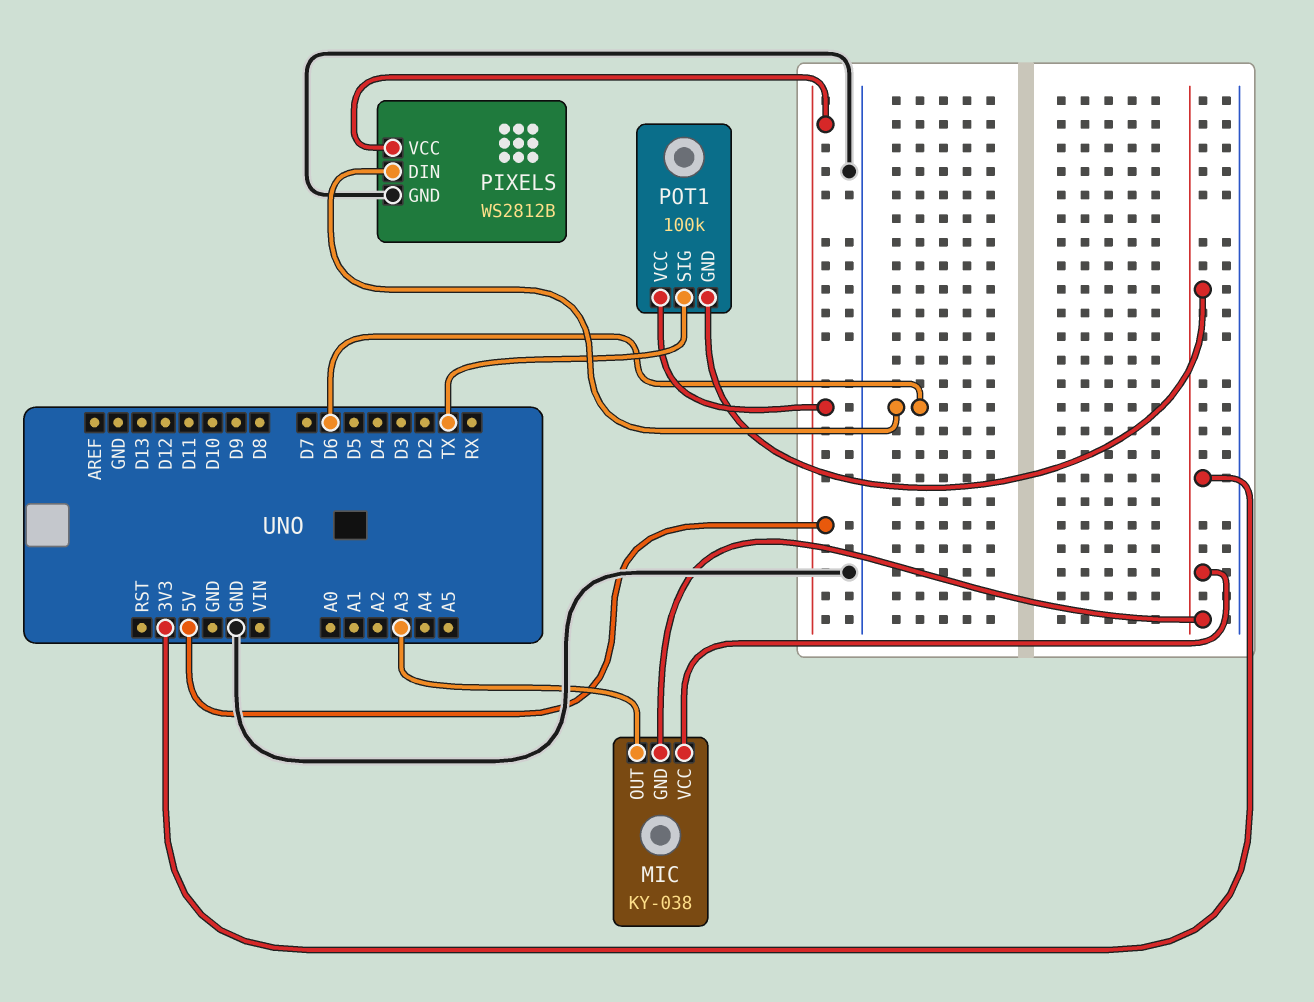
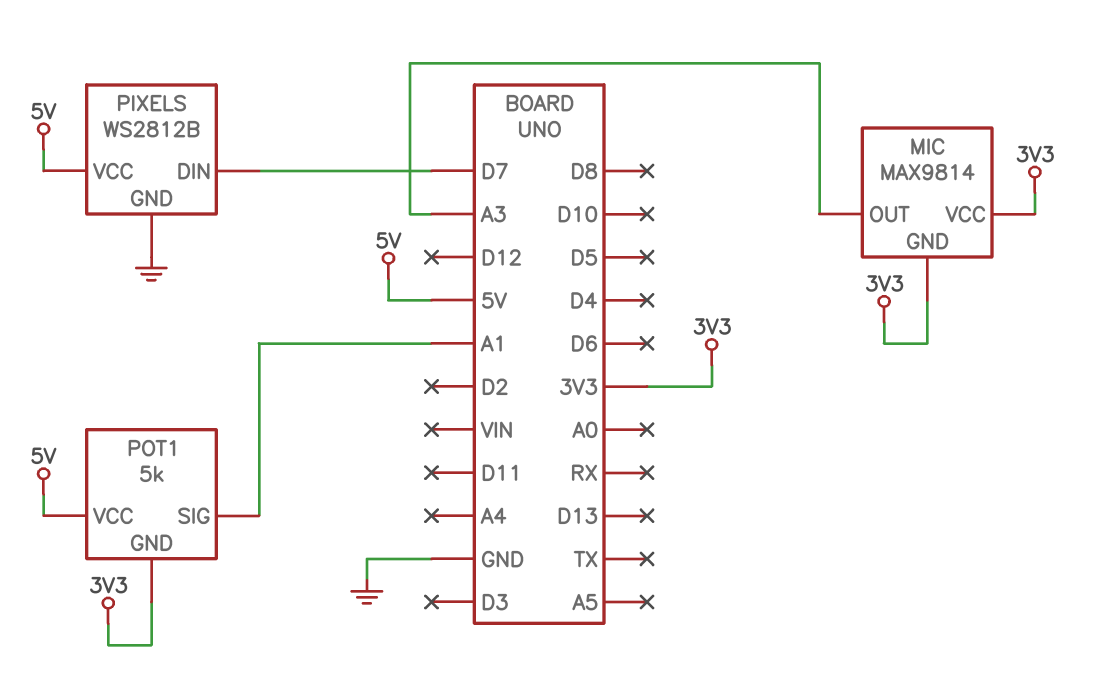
MIC: KY-038 -> MAX9814
PIXELS pin DIN: D6 -> D7
POT1: 100k -> 5k
POT1 pin SIG: TX -> A1

